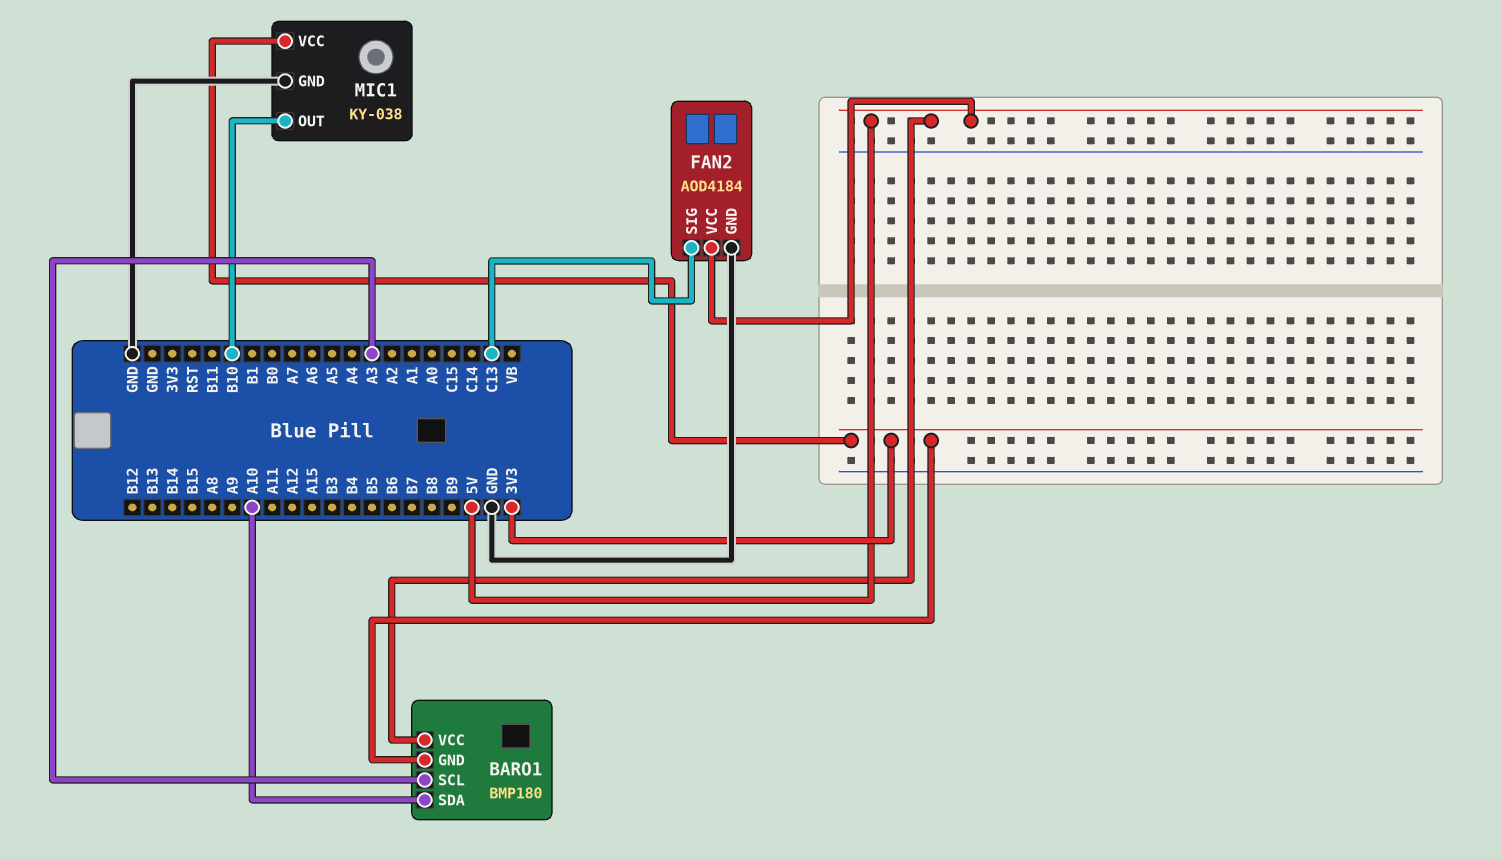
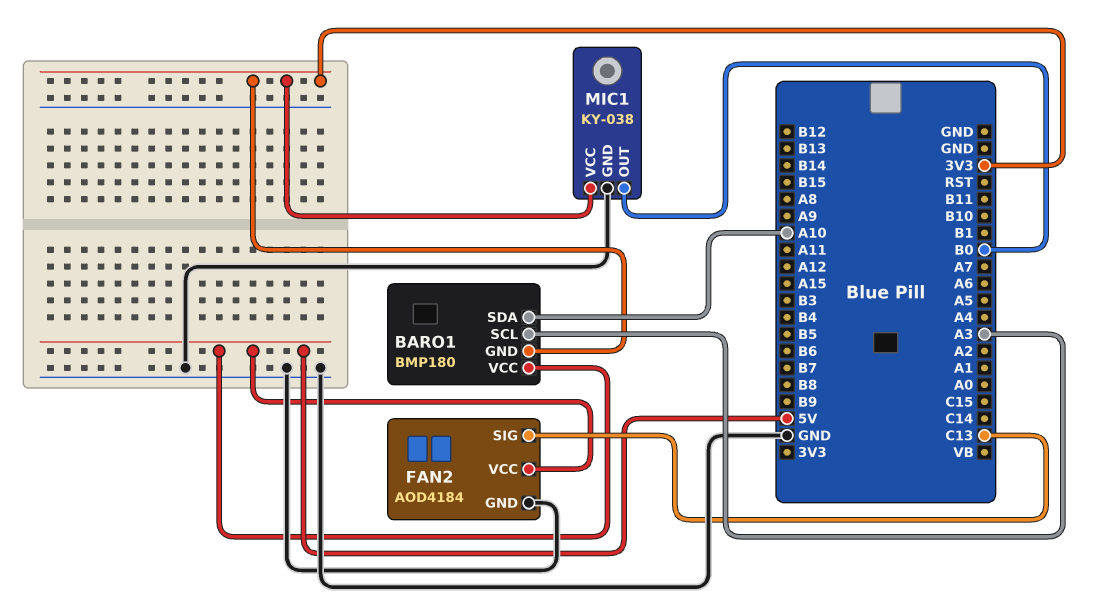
MIC1 pin OUT: B10 -> B0

